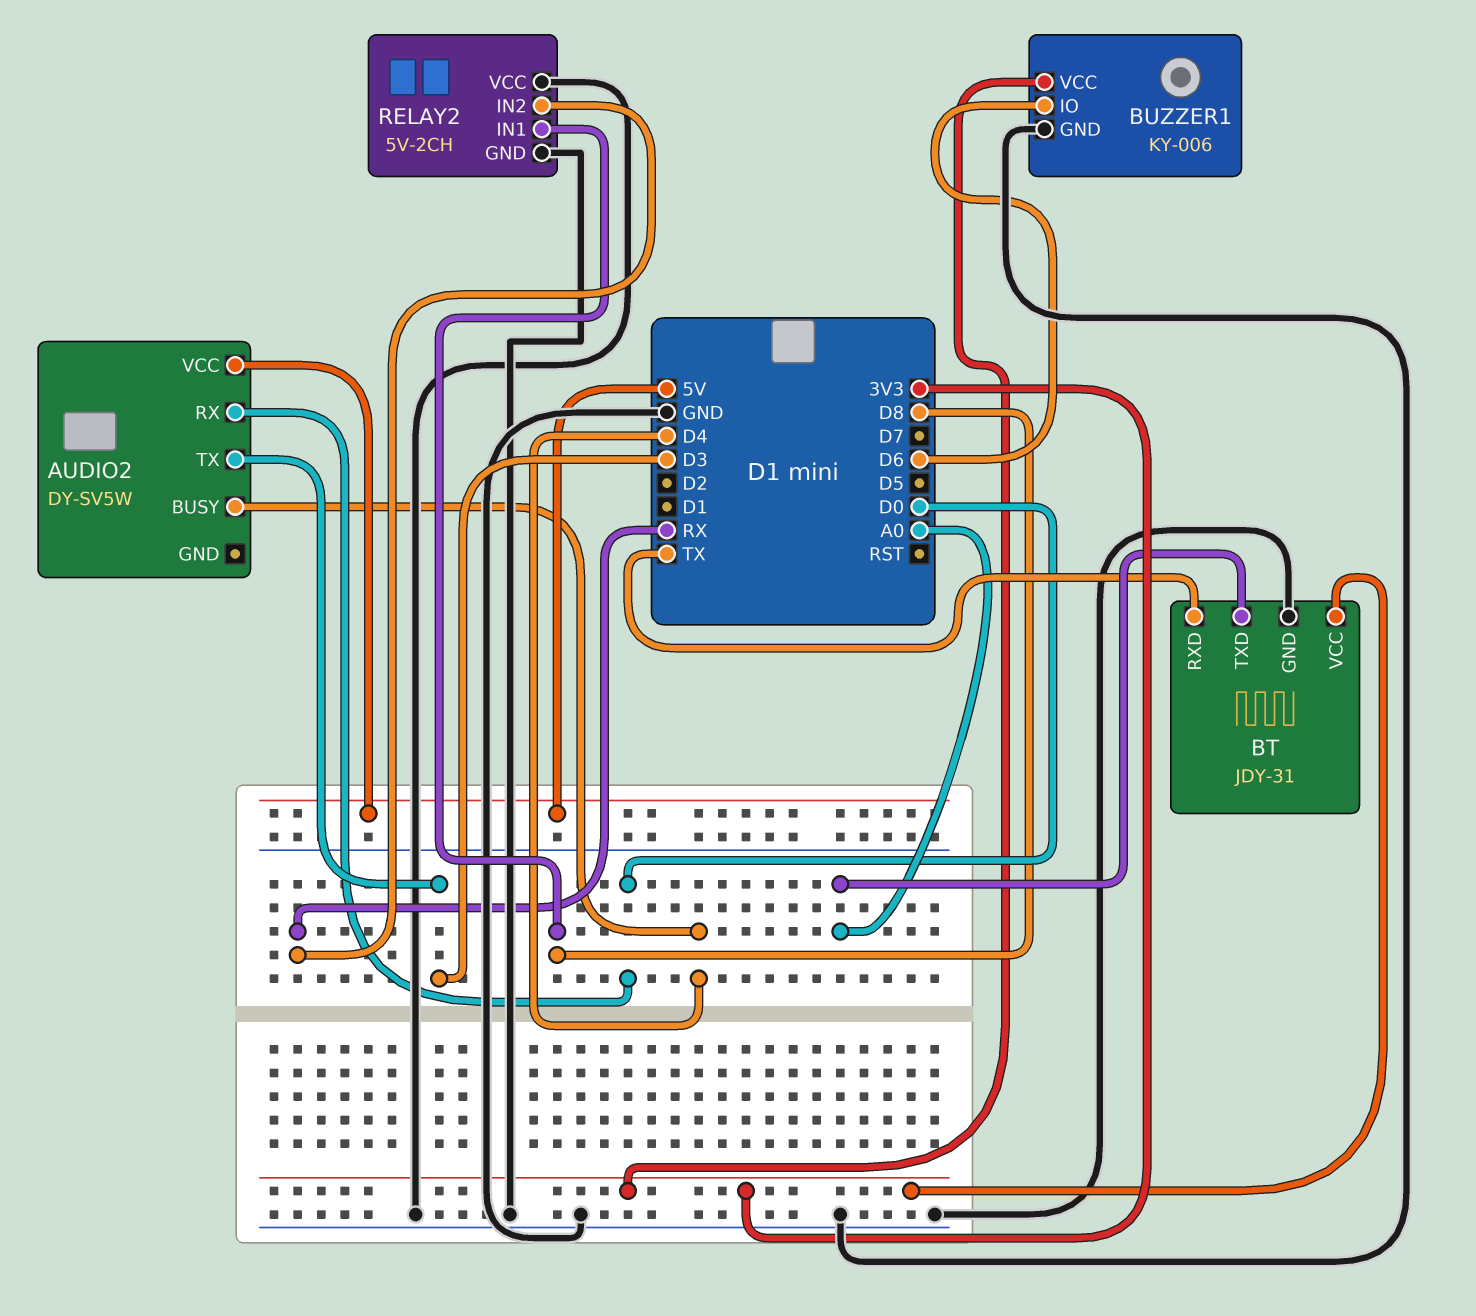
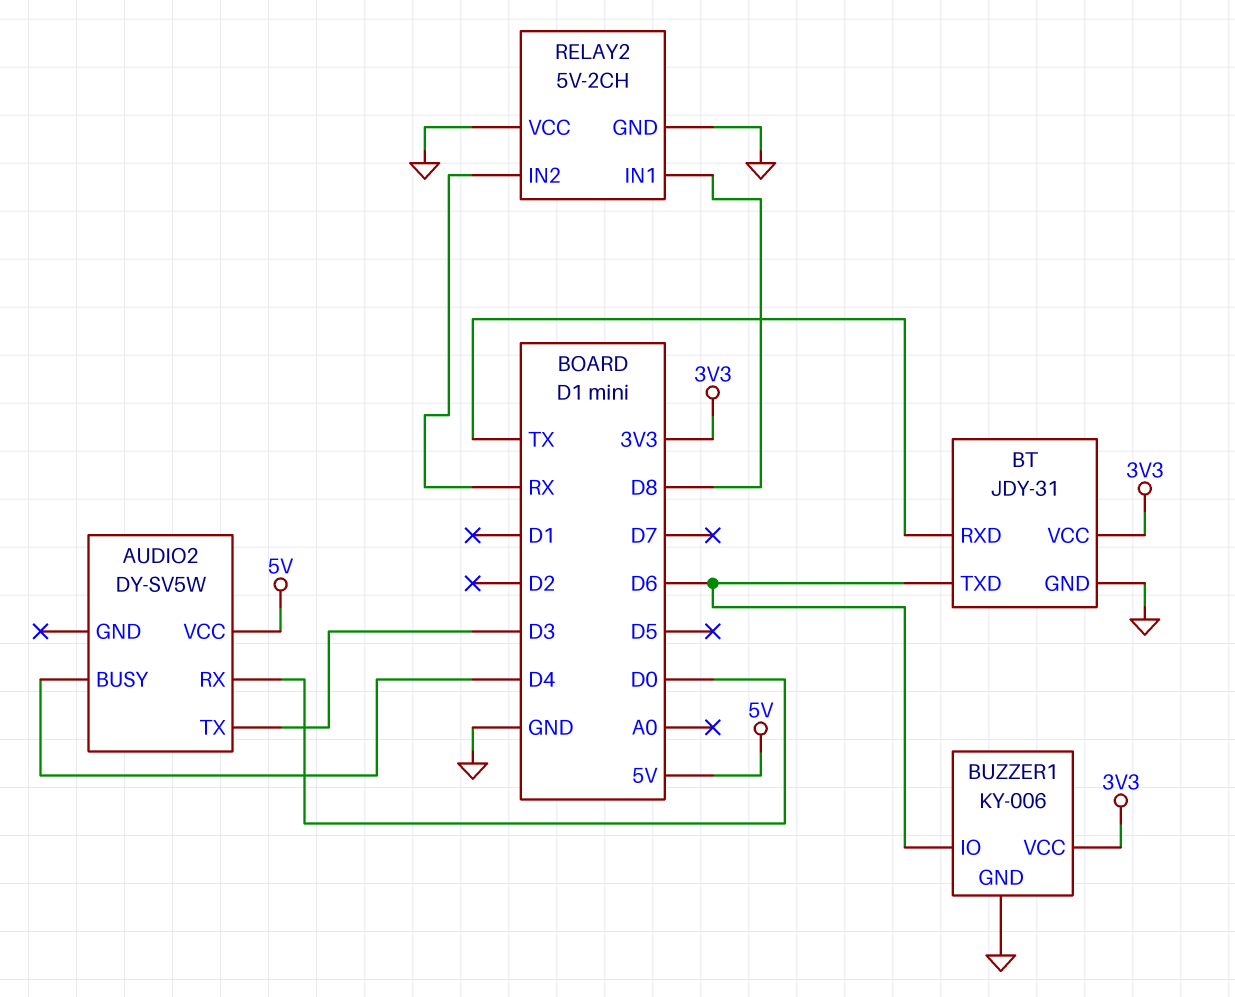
BT pin TXD: A0 -> D6

